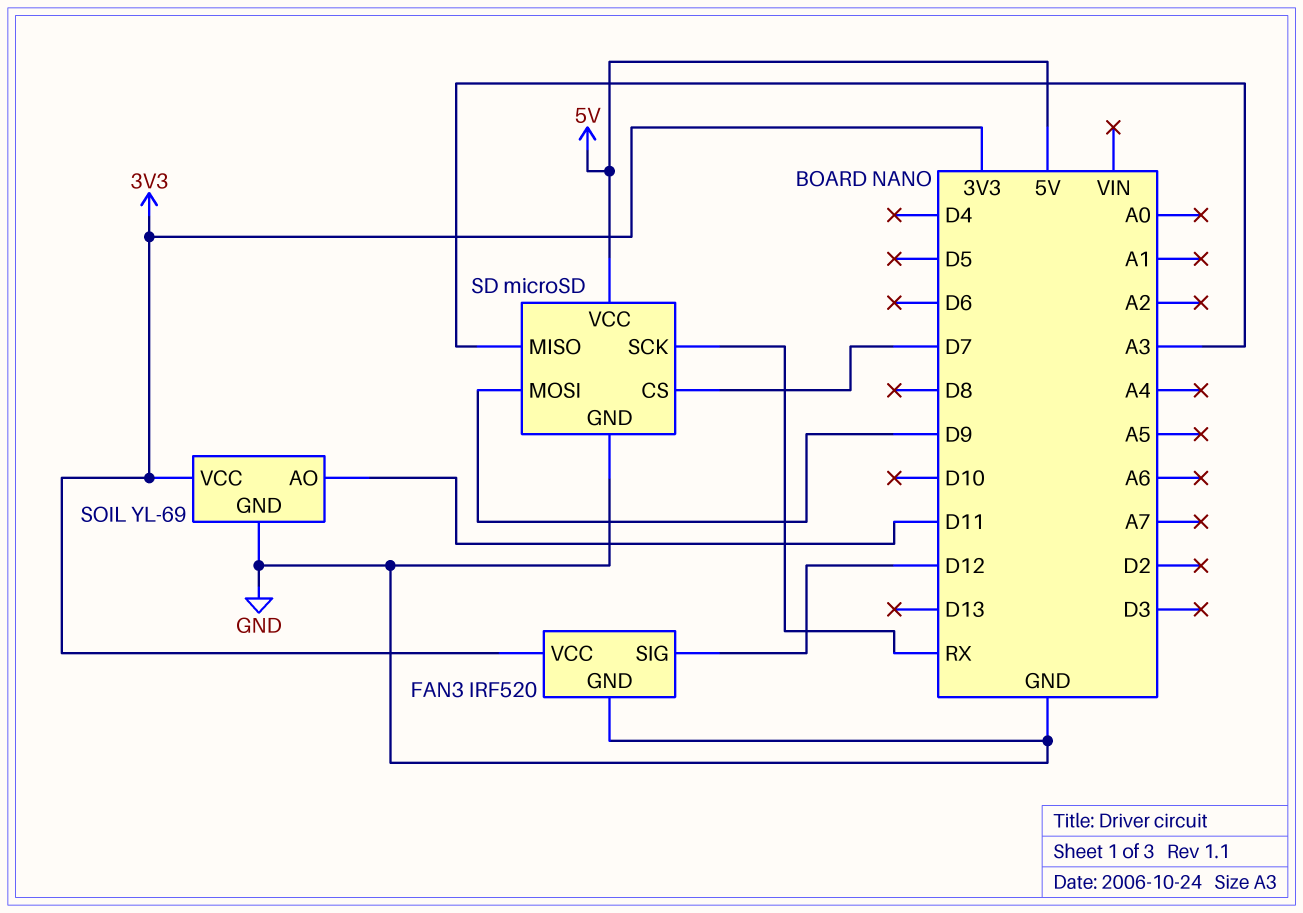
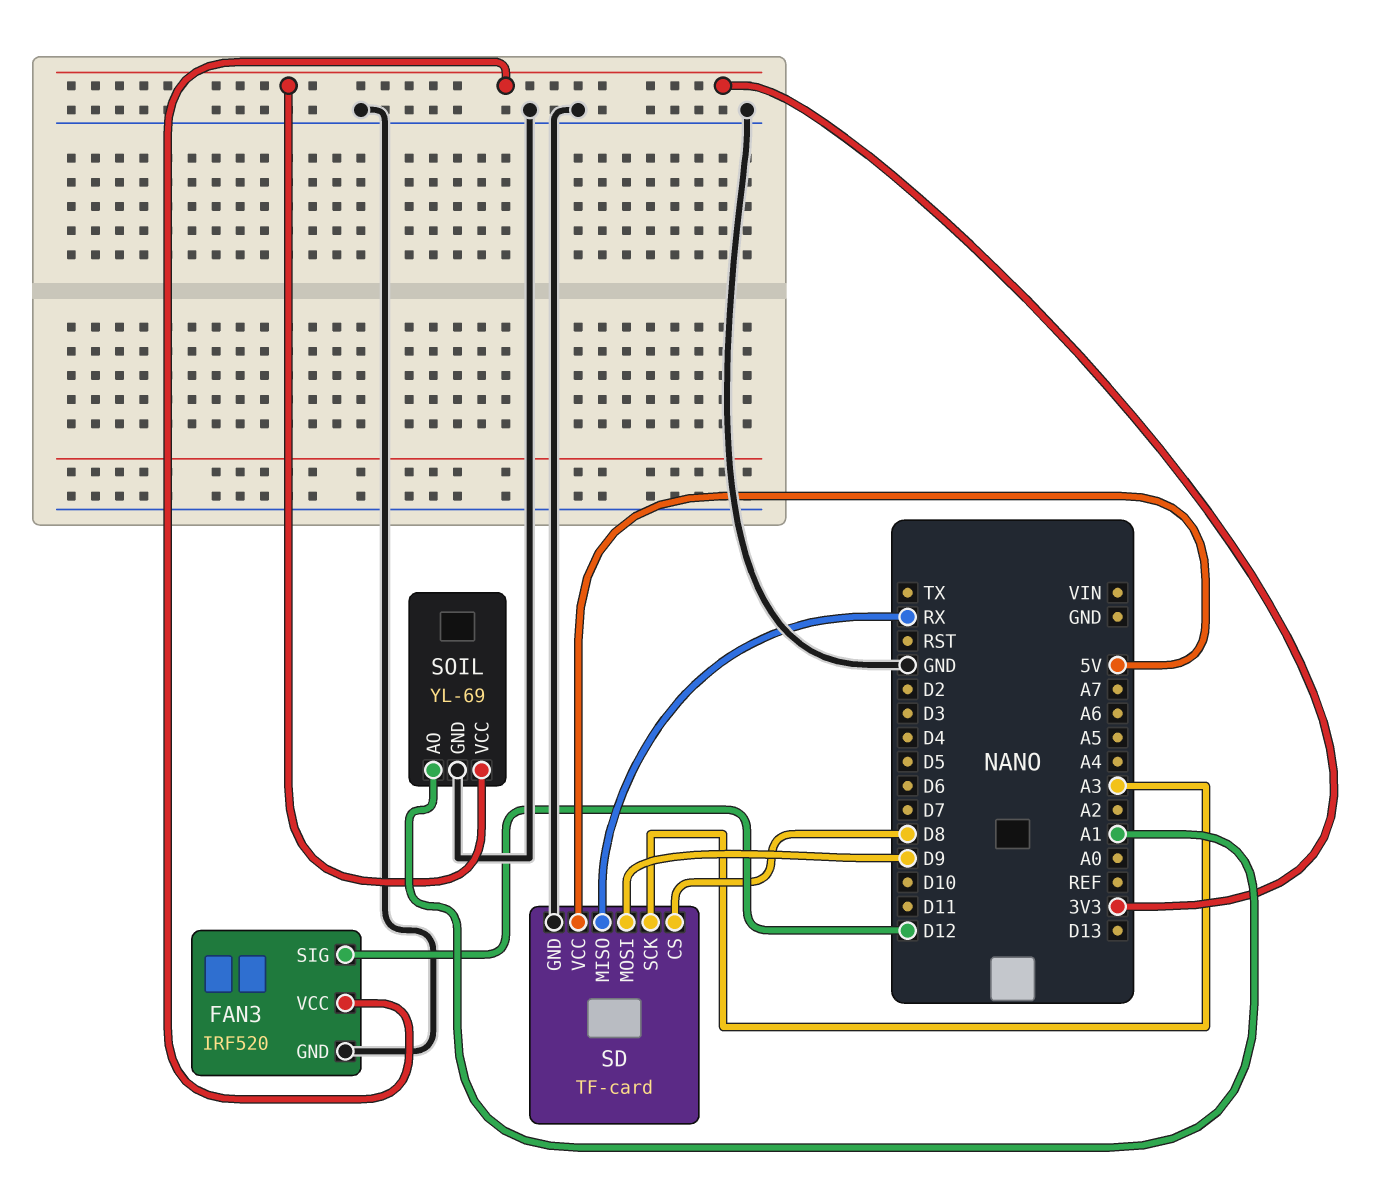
SD: microSD -> TF-card
SD pin CS: D7 -> D8
SD pin MISO: A3 -> RX
SD pin SCK: RX -> A3
SOIL pin AO: D11 -> A1

